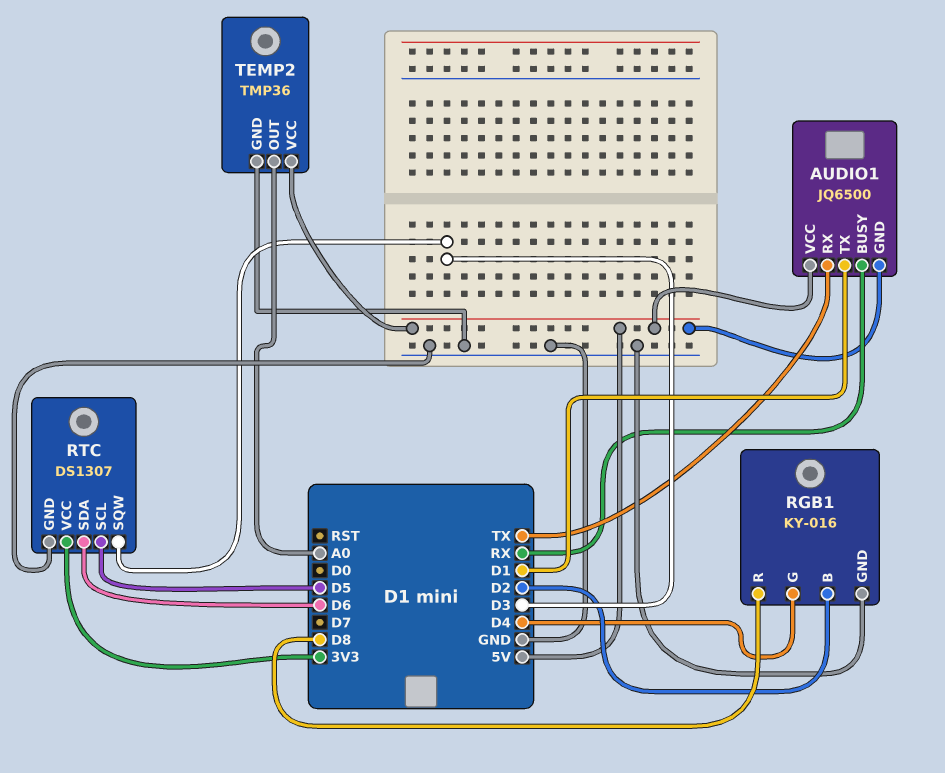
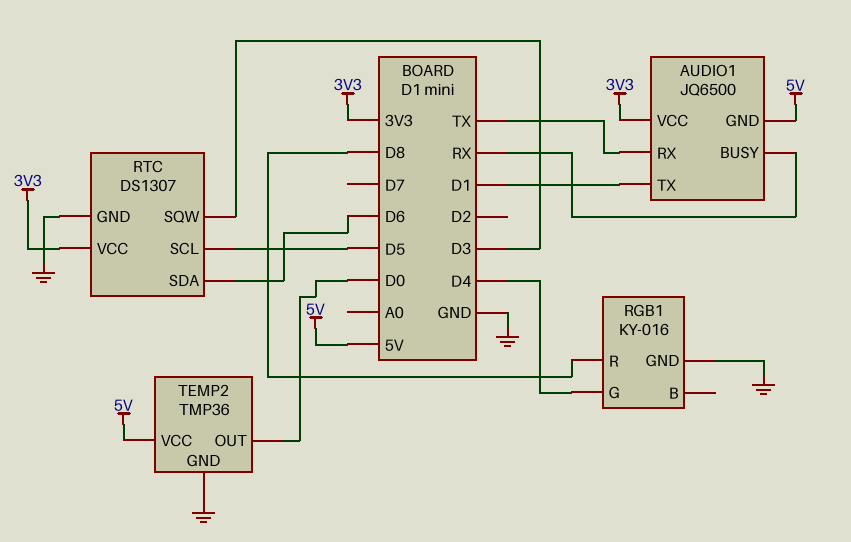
AUDIO1 pin VCC: 5V -> 3V3
RGB1 pin B: D2 -> none
TEMP2 pin OUT: A0 -> D0

